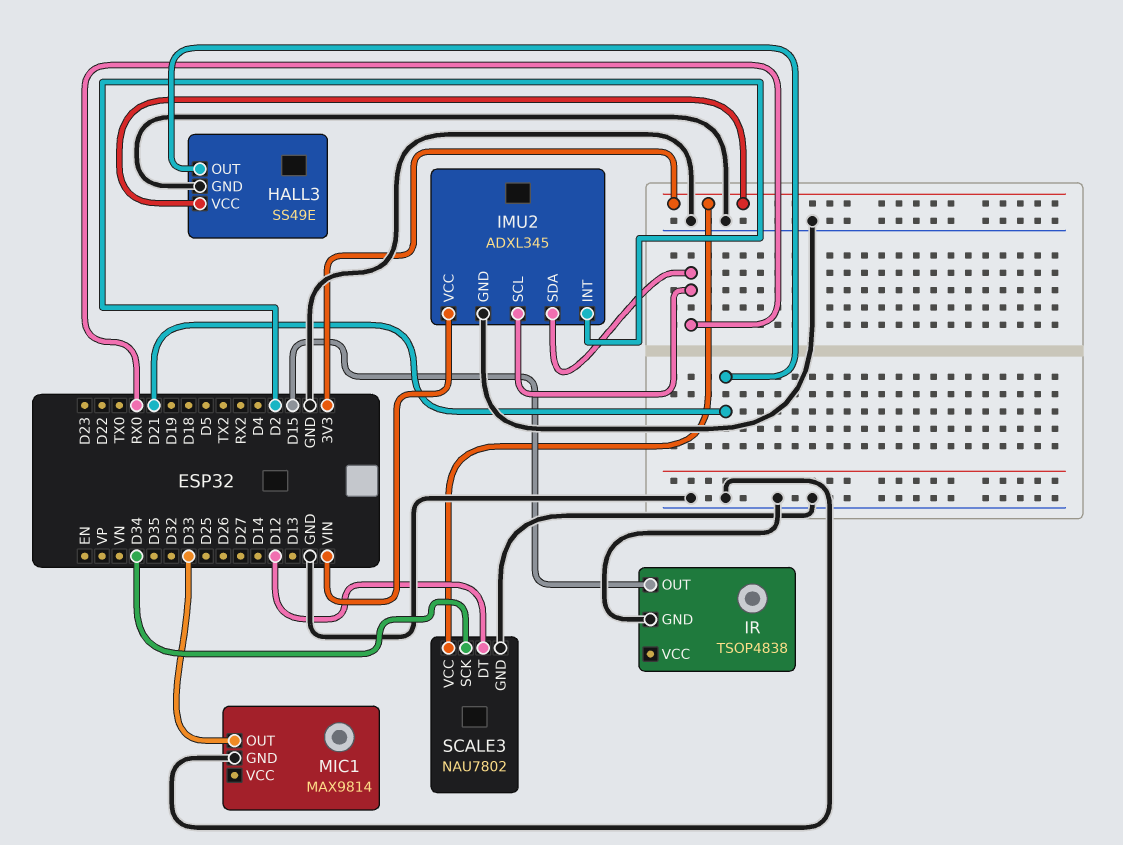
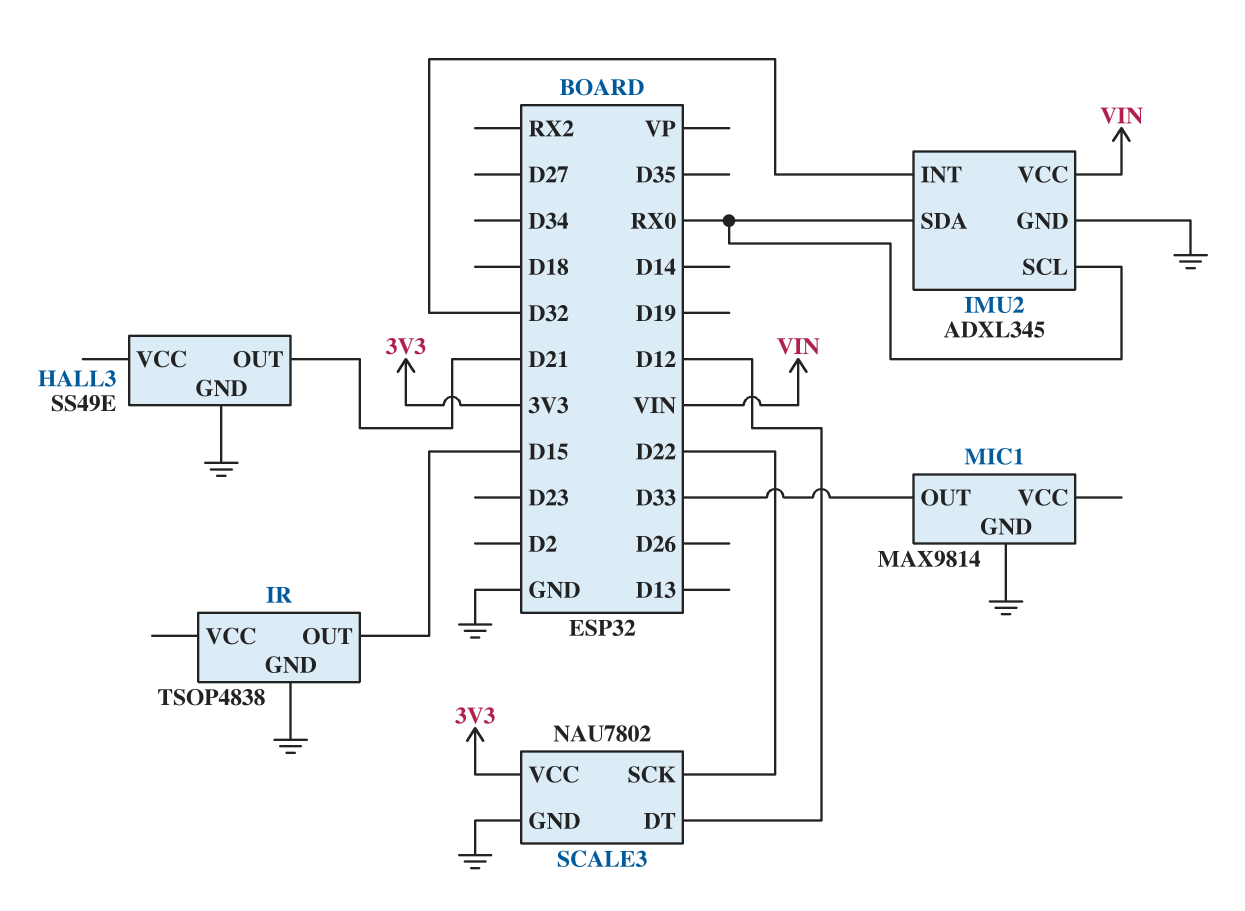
HALL3 pin VCC: 3V3 -> none
IMU2 pin INT: D2 -> D32
SCALE3 pin SCK: D34 -> D22

